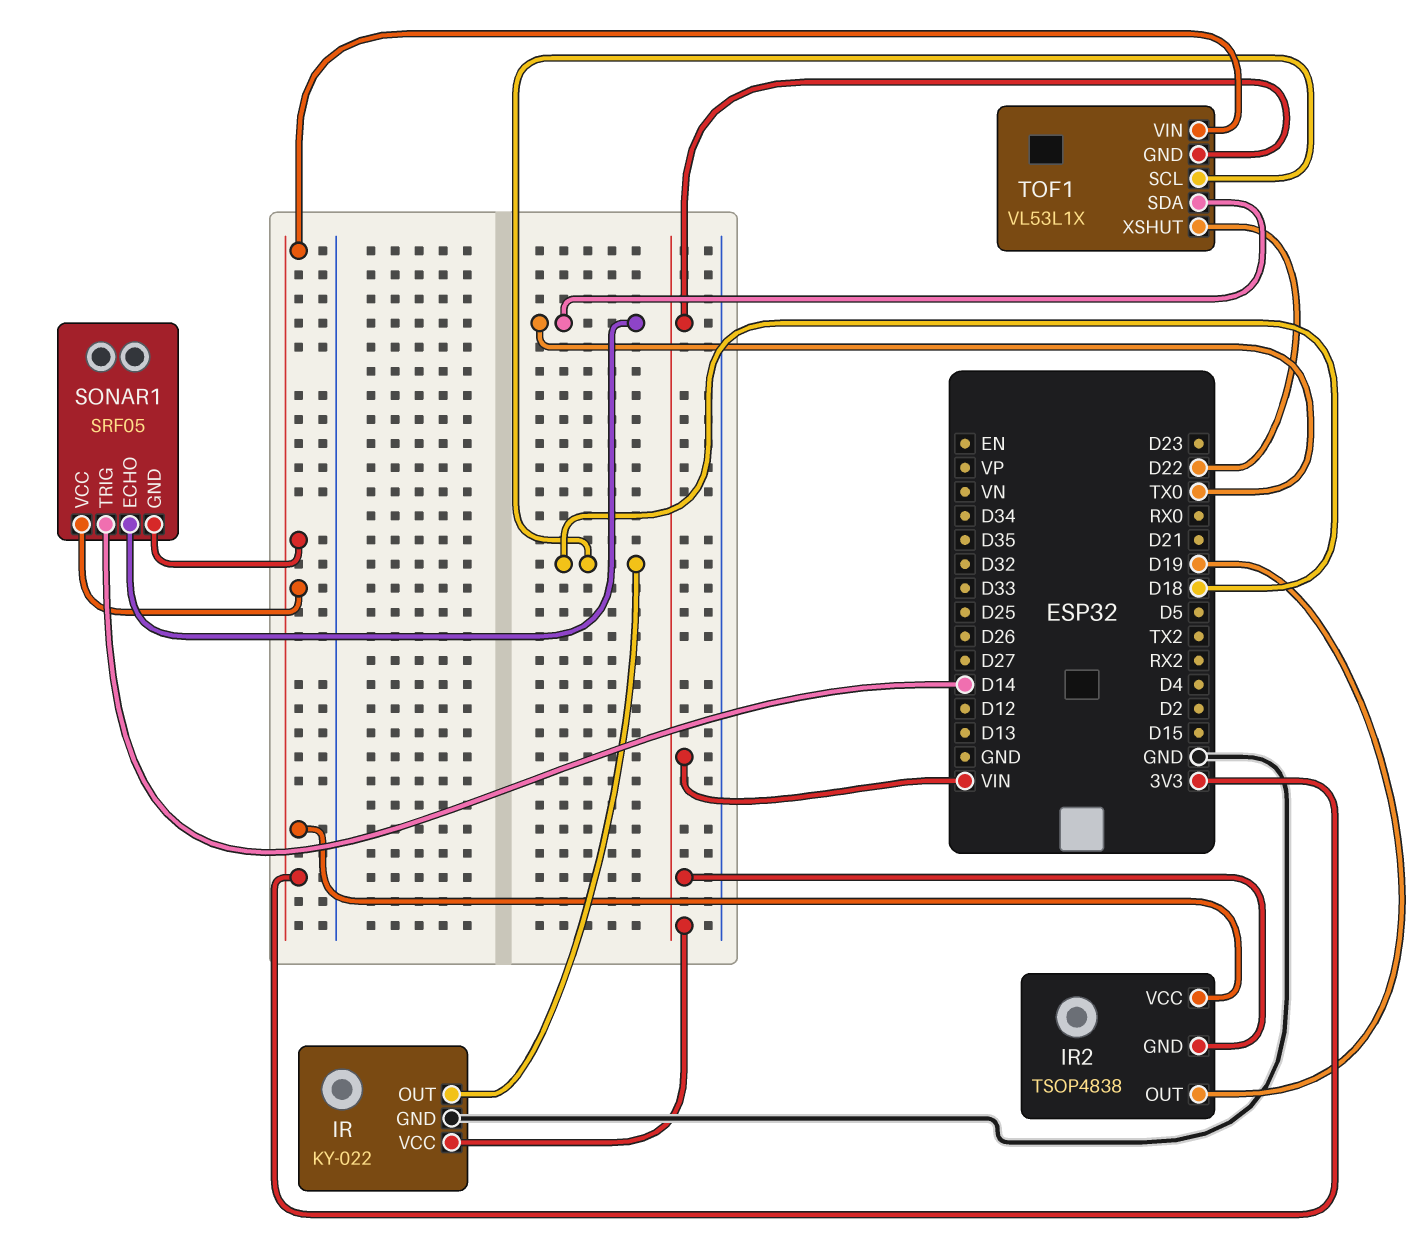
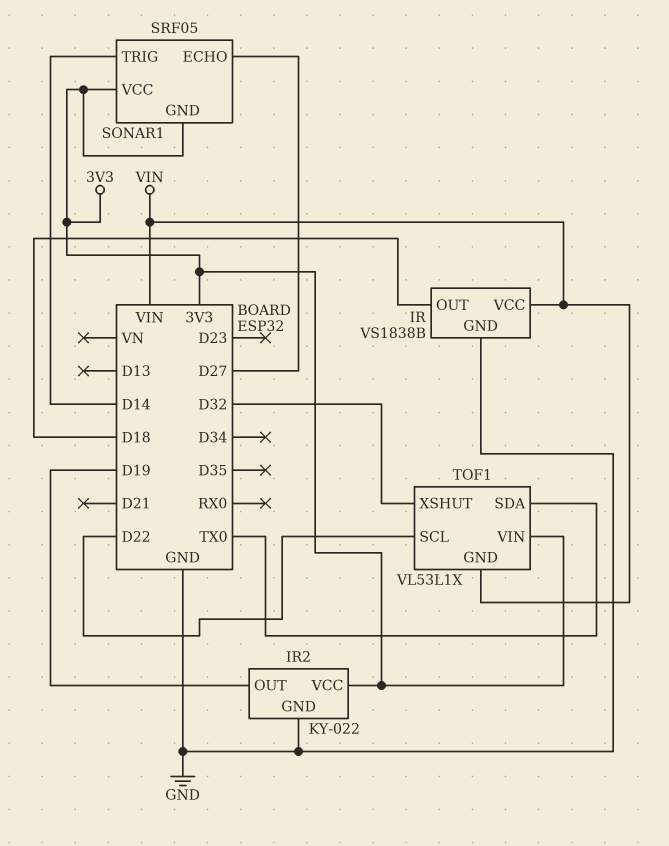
IR: KY-022 -> VS1838B
IR2: TSOP4838 -> KY-022
IR2 pin GND: VIN -> GND
SONAR1 pin ECHO: TX0 -> D27
TOF1 pin SCL: D18 -> D22
TOF1 pin XSHUT: D22 -> D32

